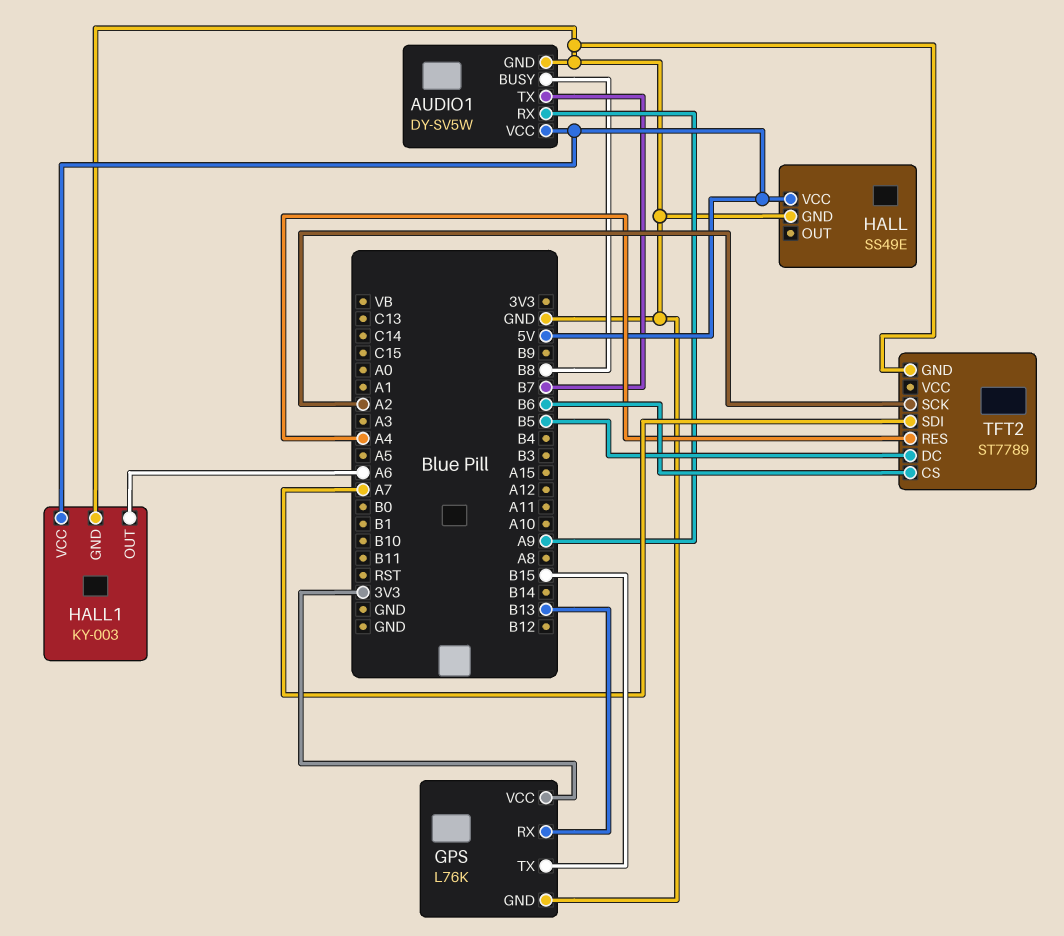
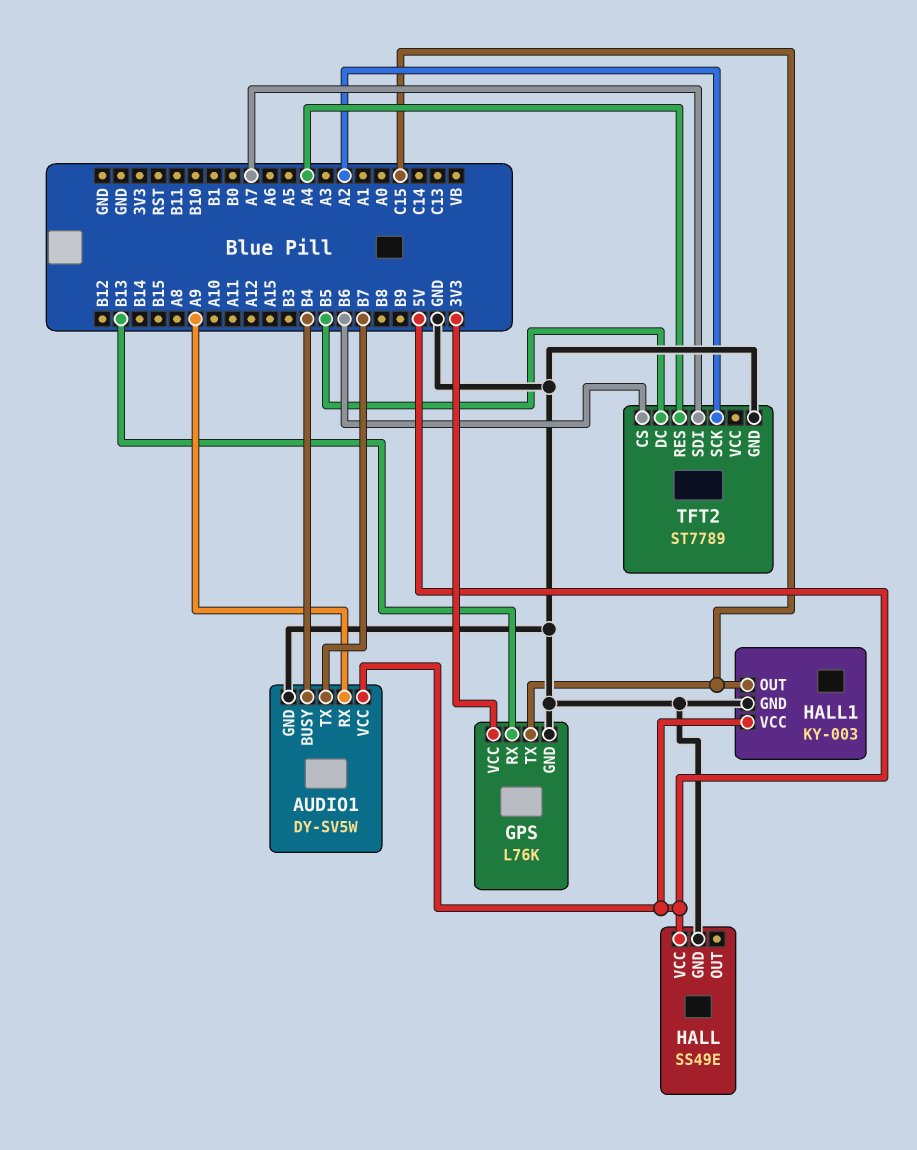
AUDIO1 pin BUSY: B8 -> B4
GPS pin TX: B15 -> C15
HALL1 pin OUT: A6 -> C15

